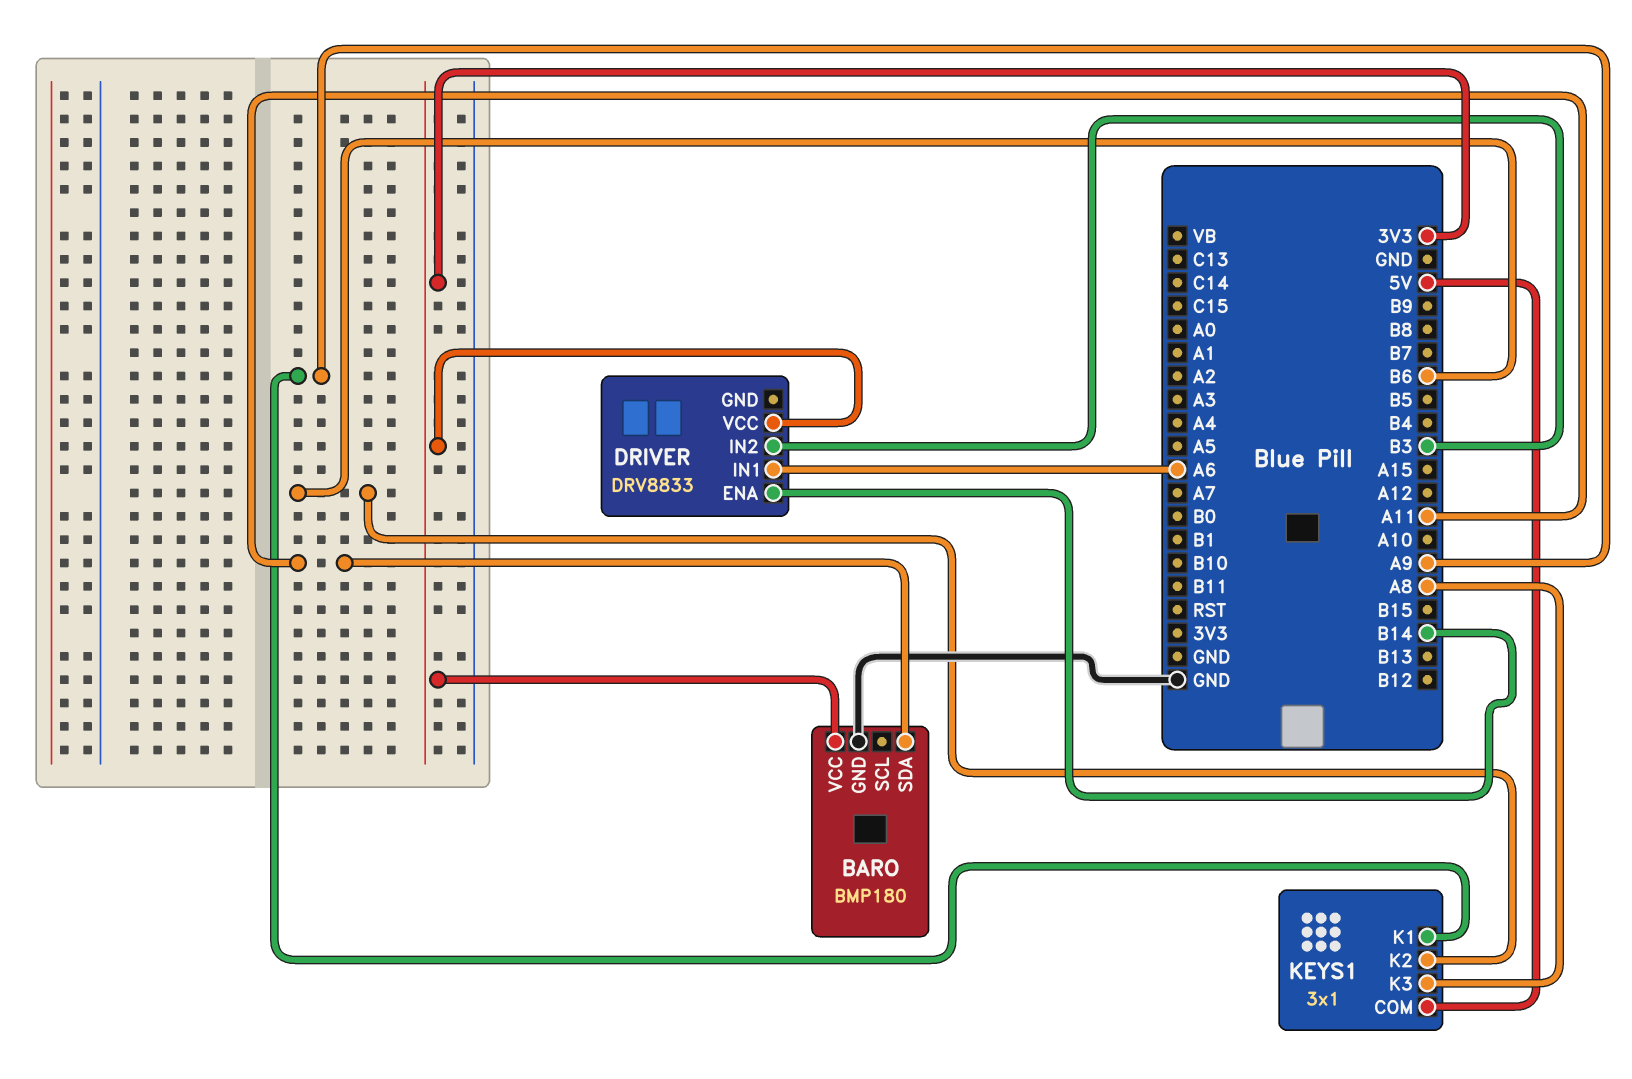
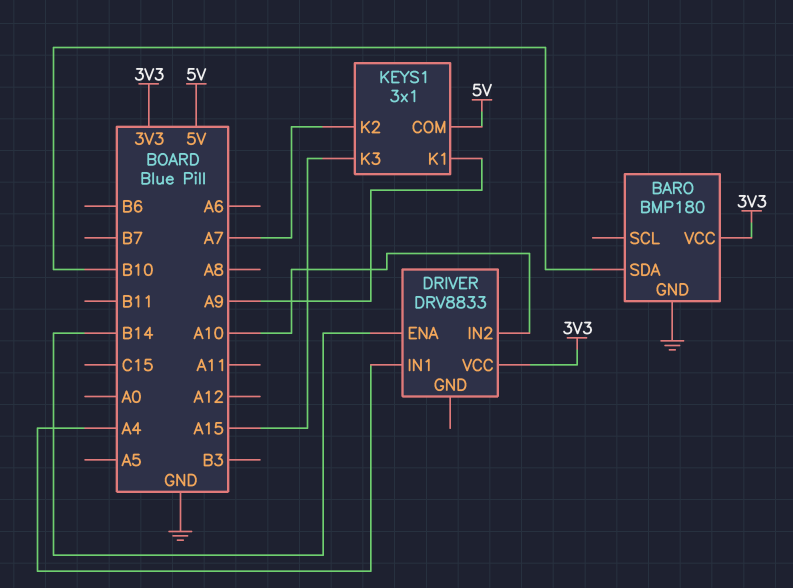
BARO pin SDA: A11 -> B10
DRIVER pin IN1: A6 -> A4
DRIVER pin IN2: B3 -> A10
KEYS1 pin K2: B6 -> A7
KEYS1 pin K3: A8 -> A15

